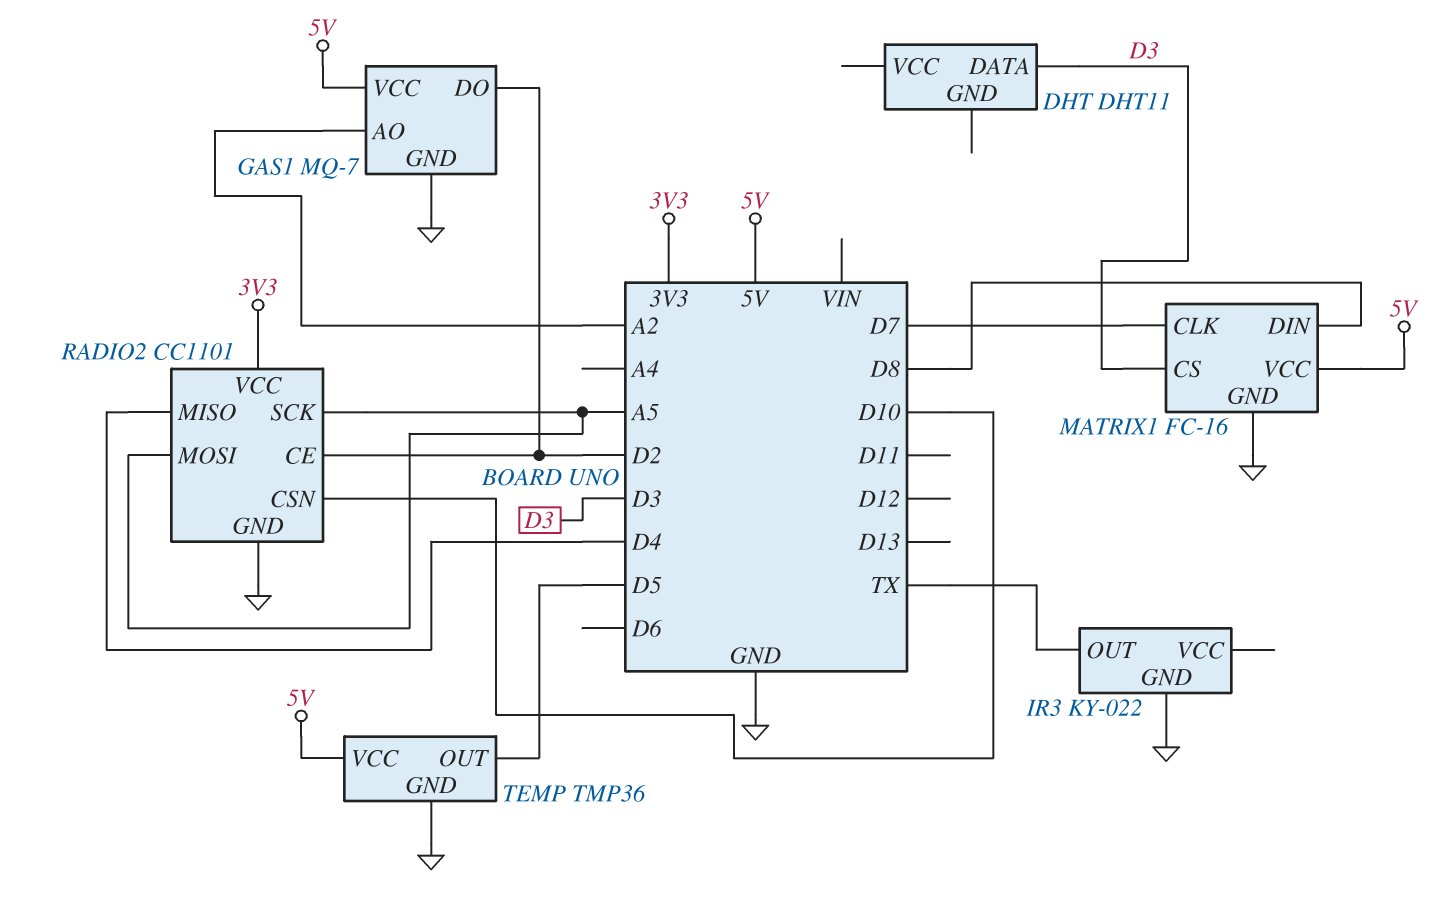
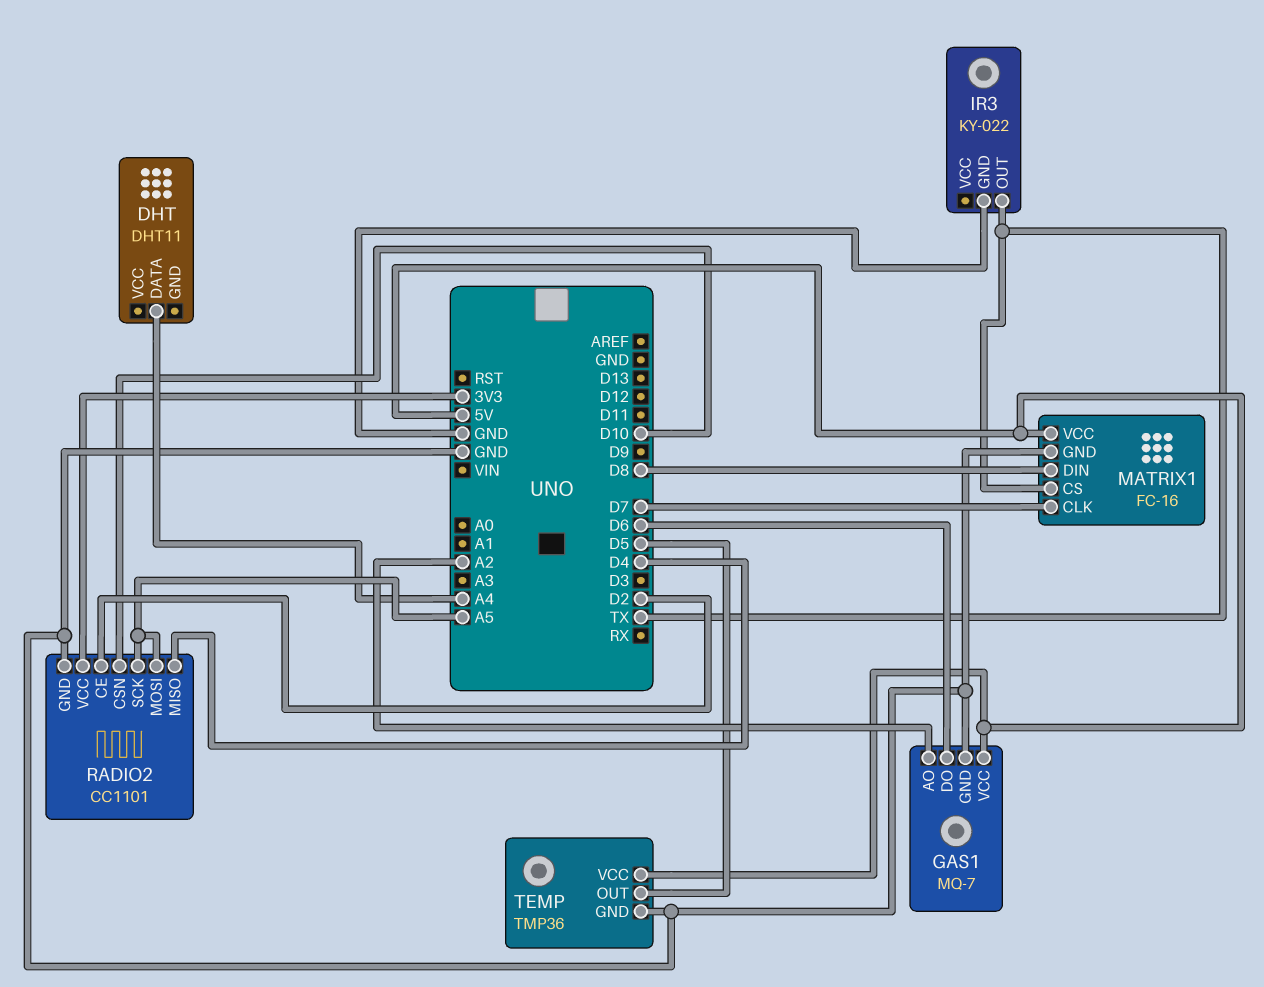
DHT pin DATA: D3 -> A4
GAS1 pin DO: D2 -> D6
MATRIX1 pin CS: D3 -> TX

